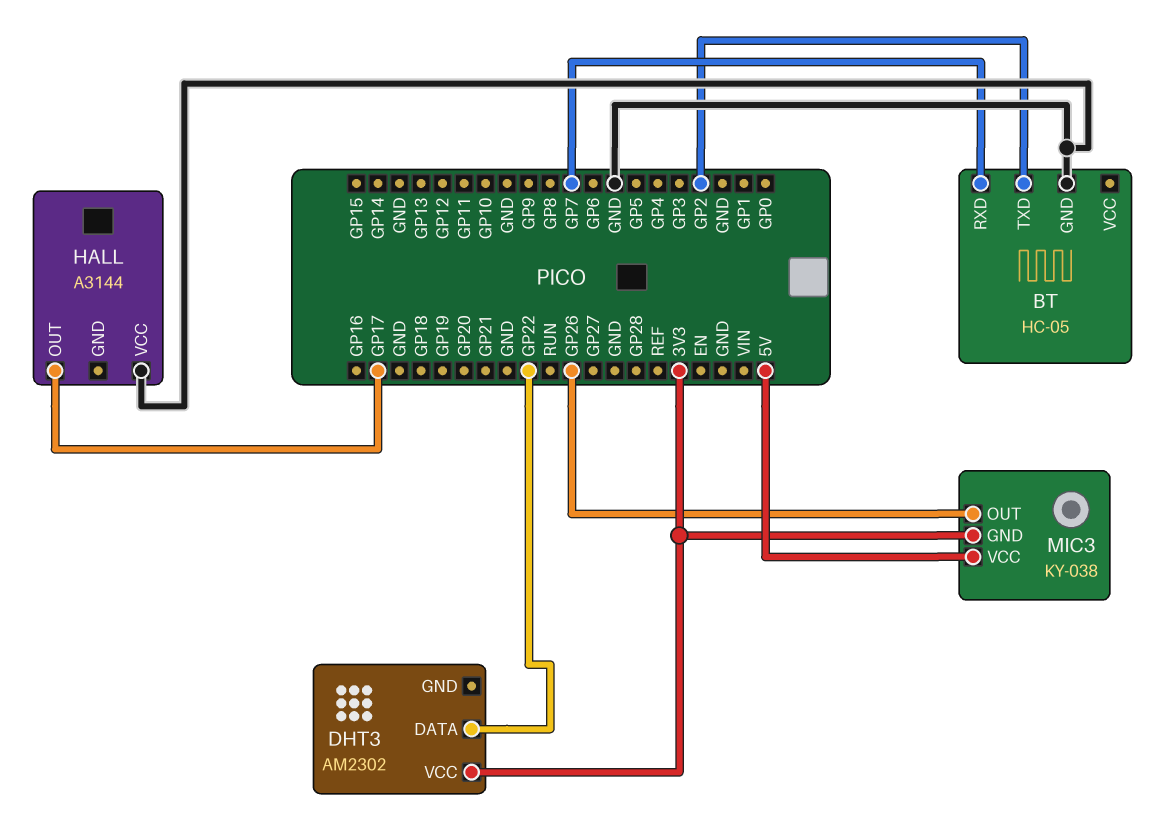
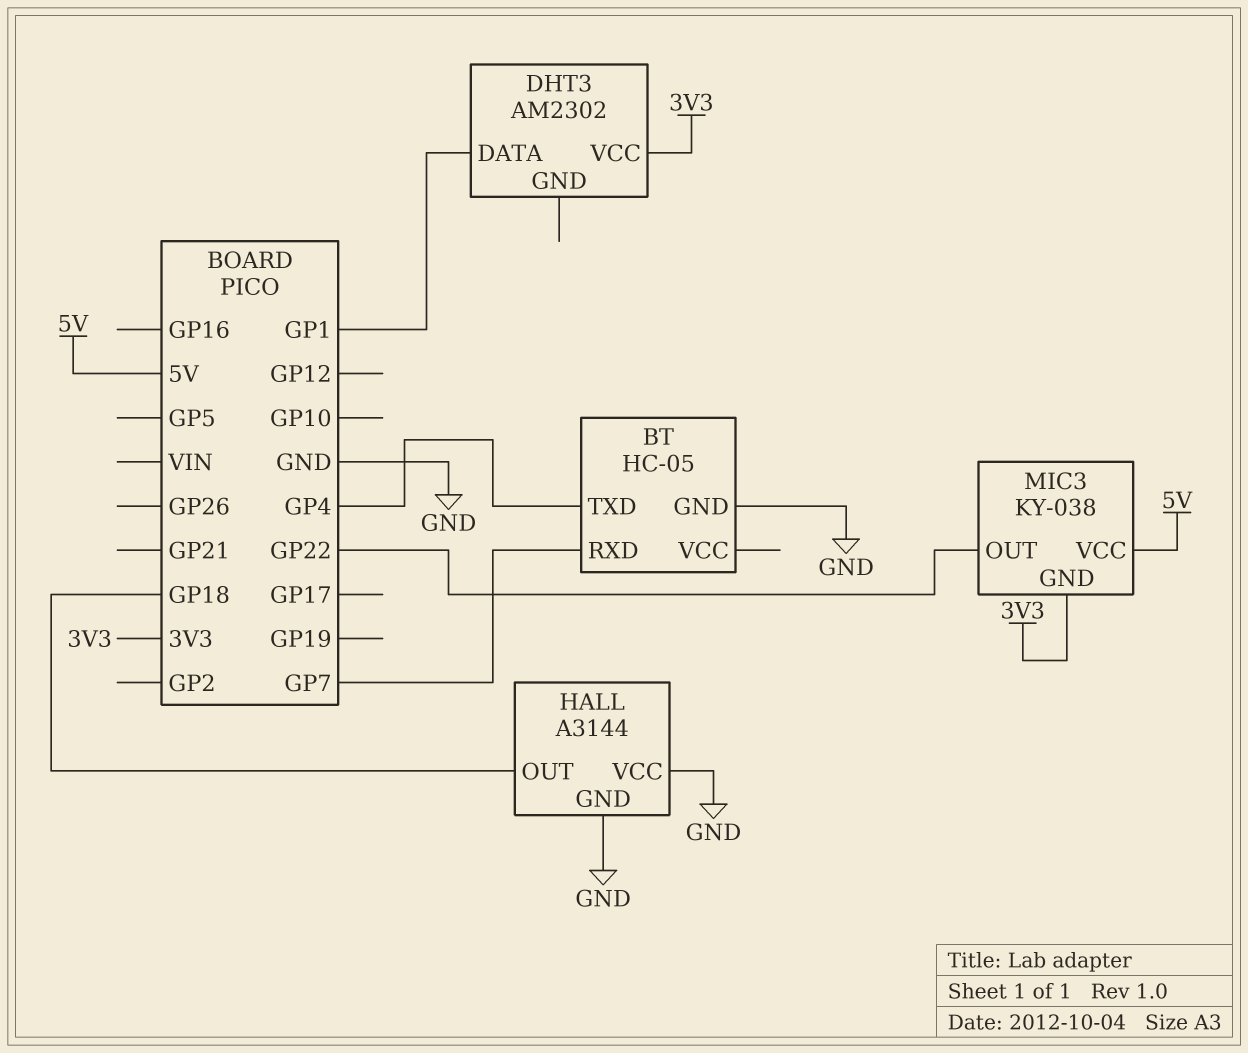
BT pin TXD: GP2 -> GP4
DHT3 pin DATA: GP22 -> GP1
HALL pin GND: none -> GND
HALL pin OUT: GP17 -> GP18
MIC3 pin OUT: GP26 -> GP22

